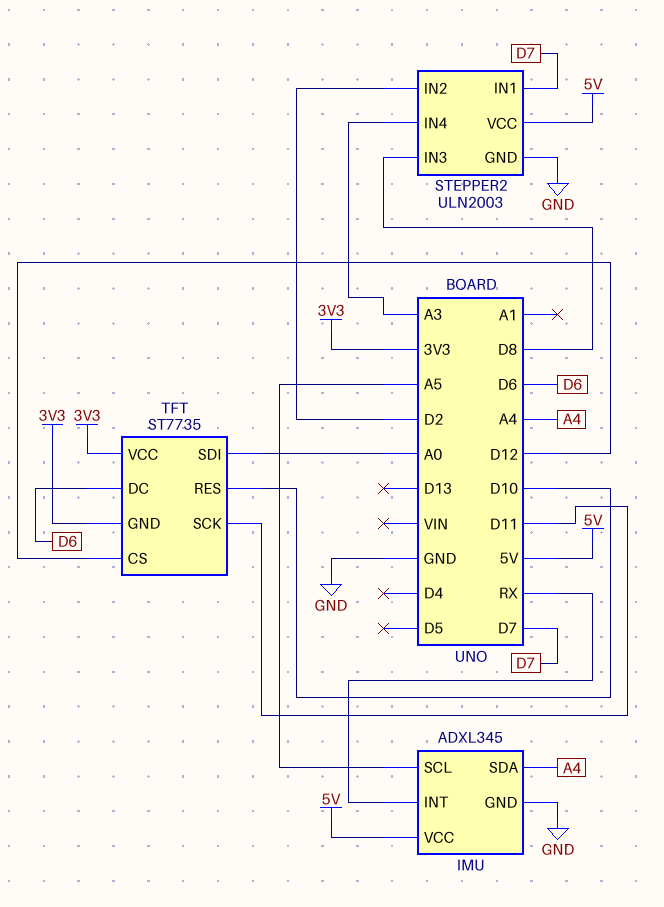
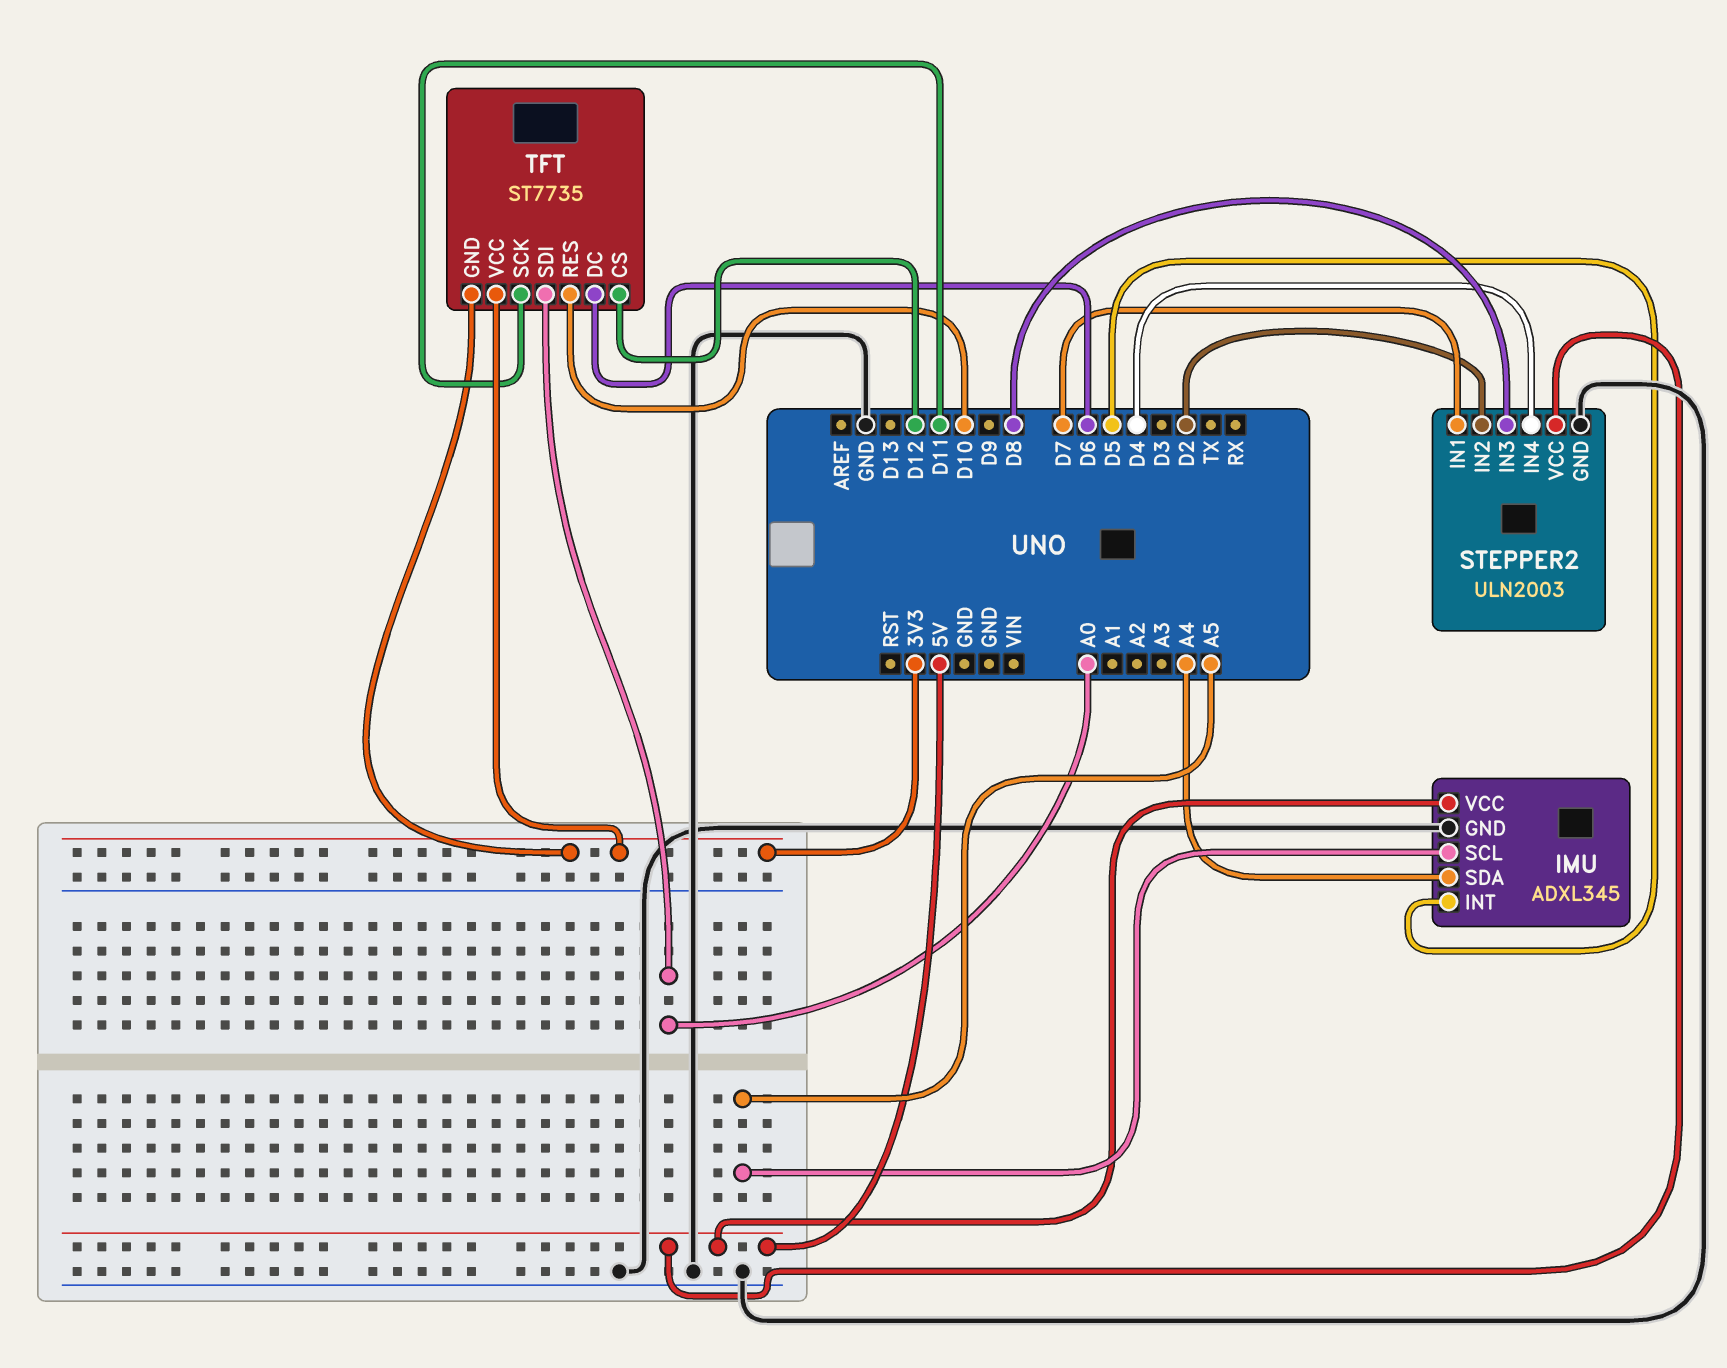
IMU pin INT: RX -> D5
STEPPER2 pin IN4: A3 -> D4

